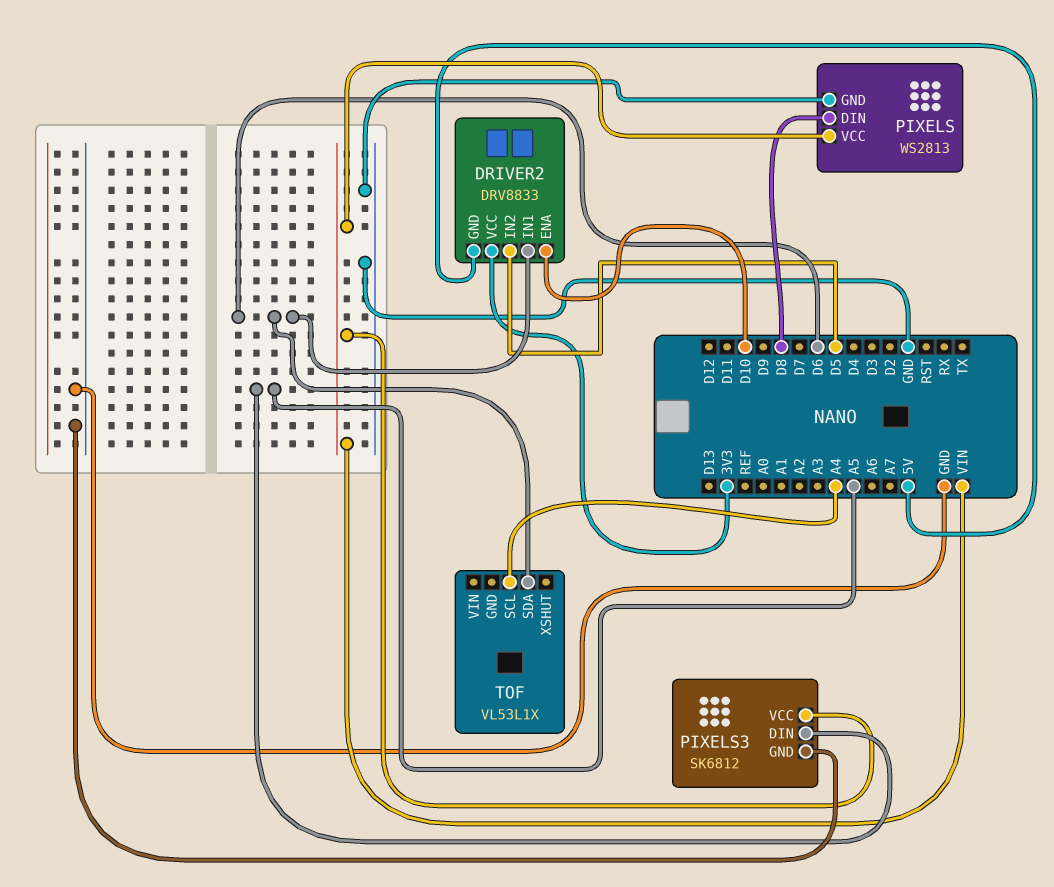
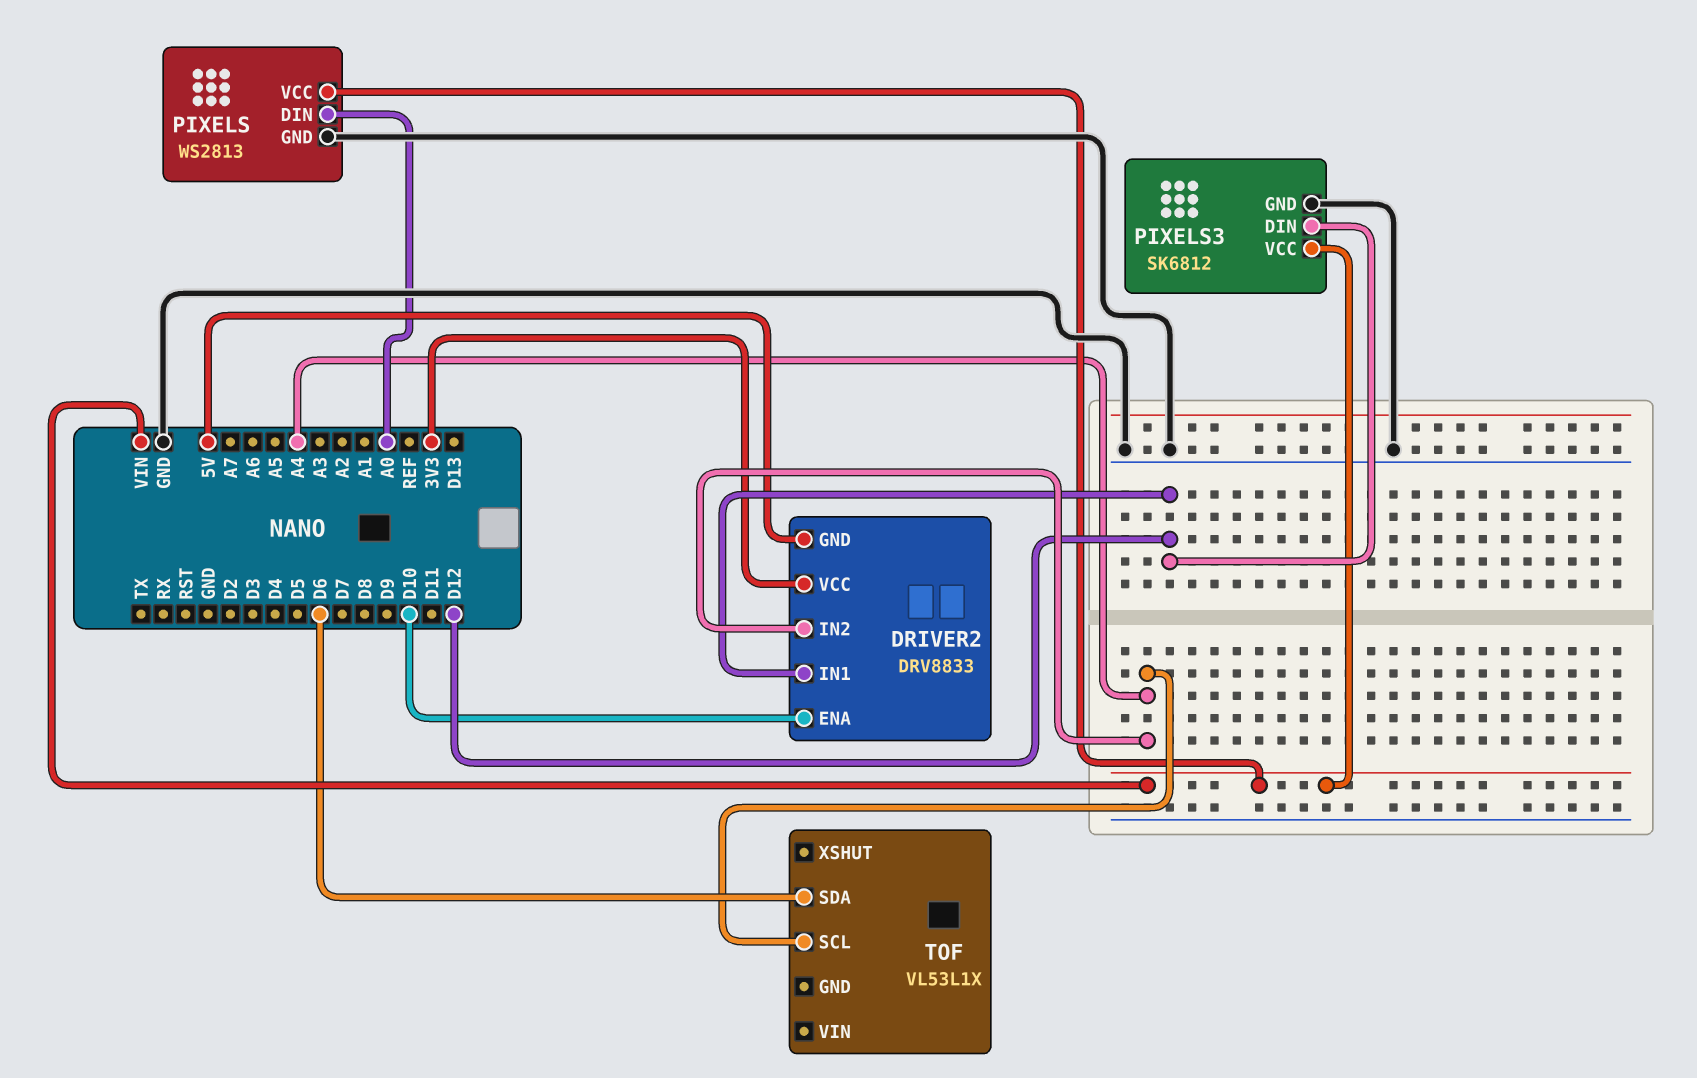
DRIVER2 pin IN1: D6 -> D12
DRIVER2 pin IN2: D5 -> A4
PIXELS pin DIN: D8 -> A0
PIXELS3 pin DIN: A5 -> D12

